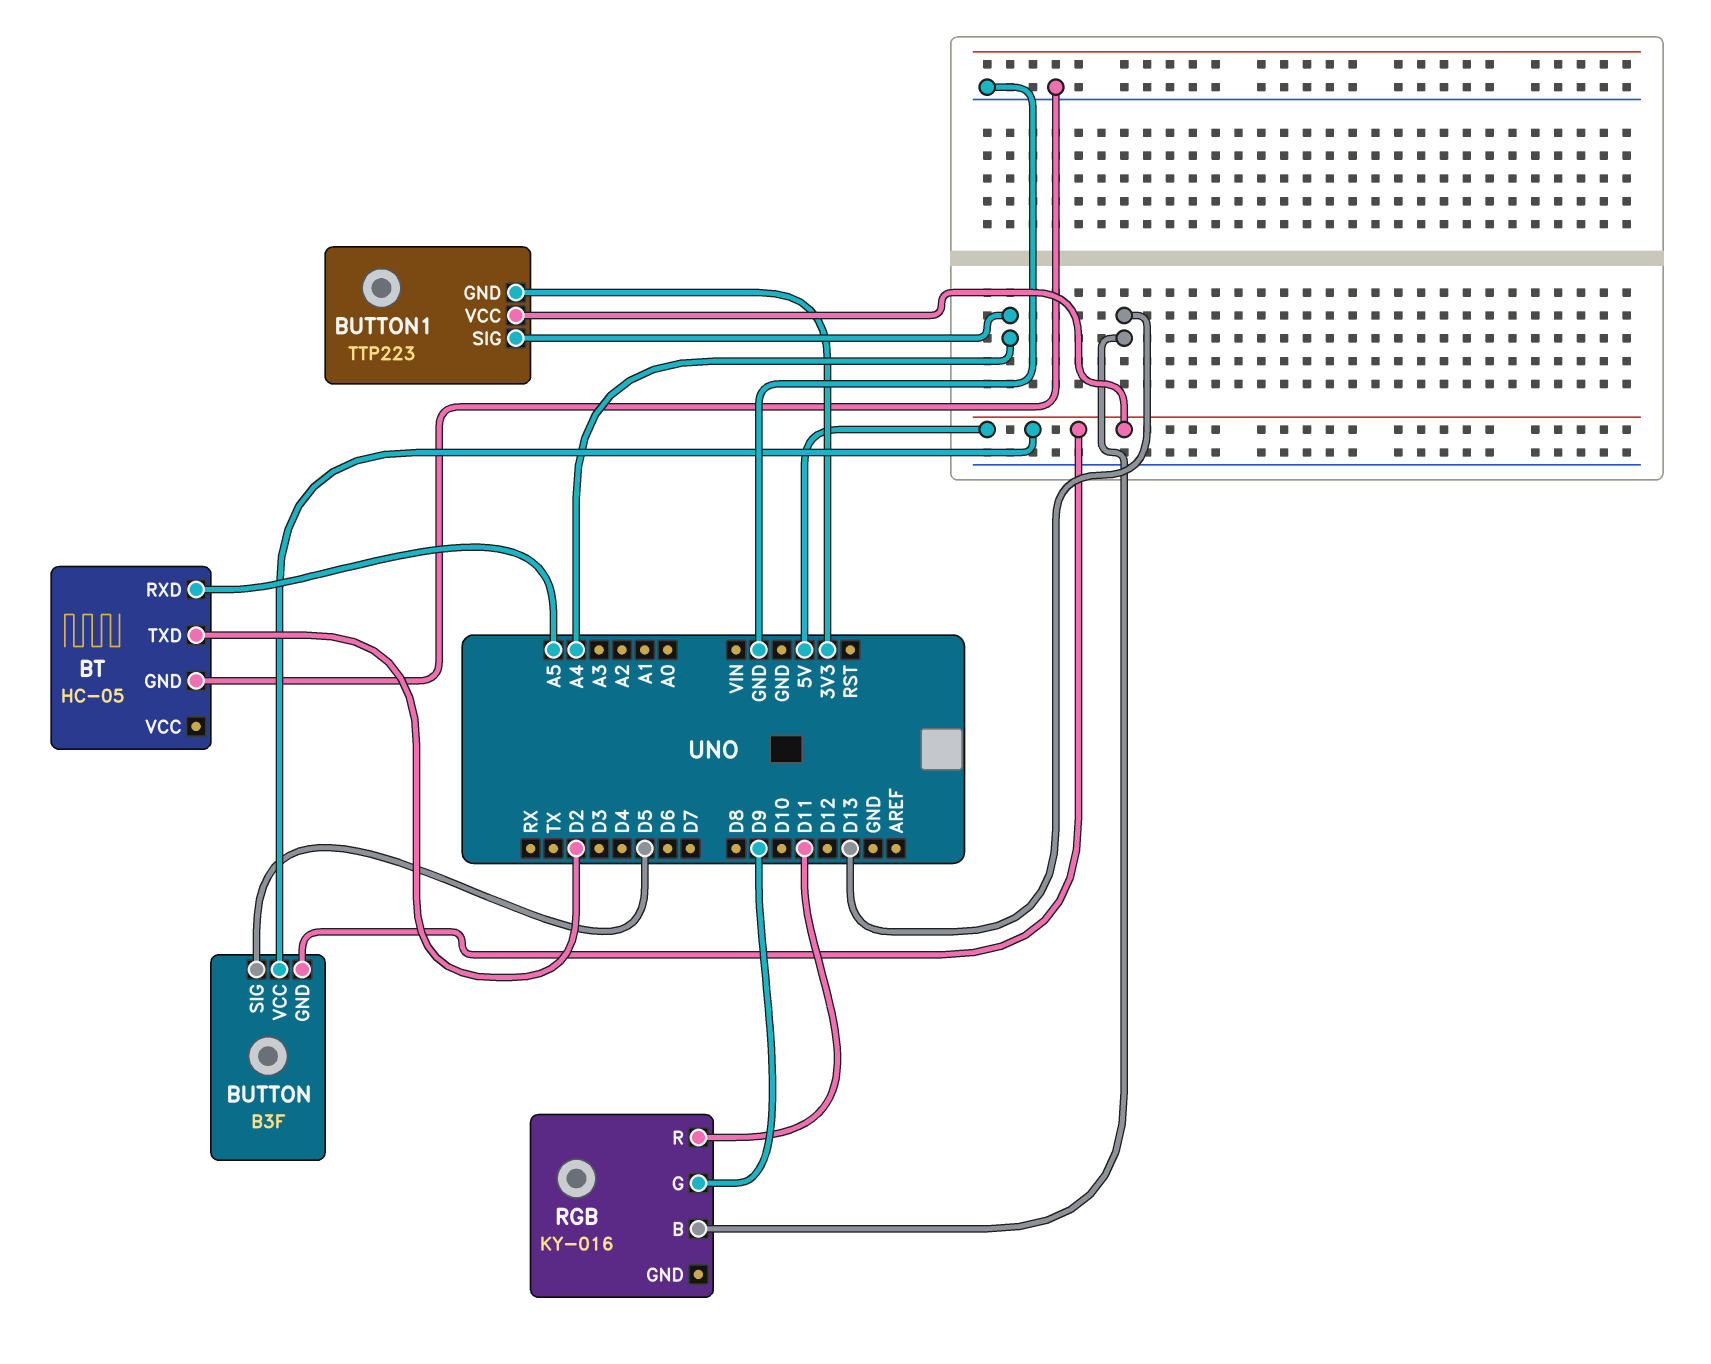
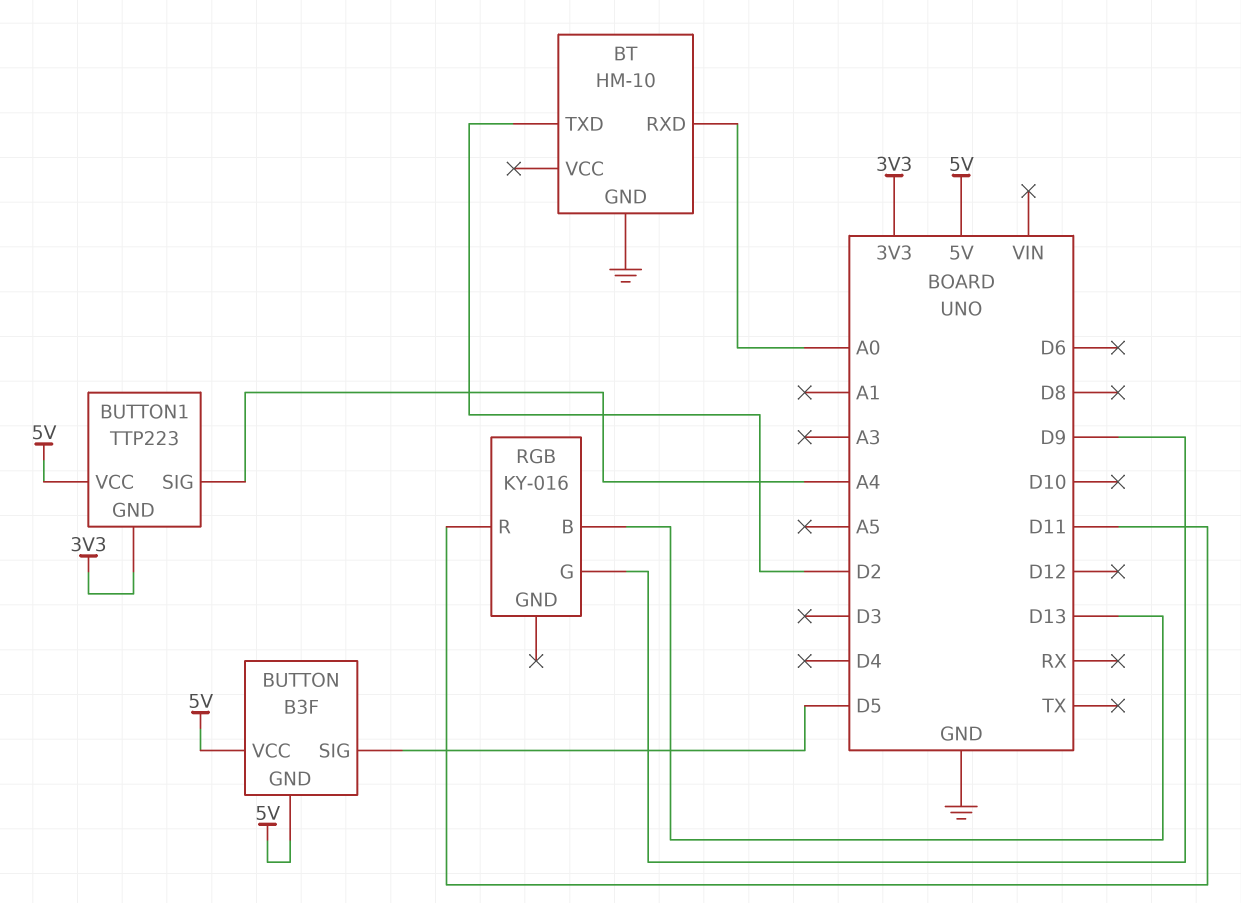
BT: HC-05 -> HM-10
BT pin RXD: A5 -> A0

